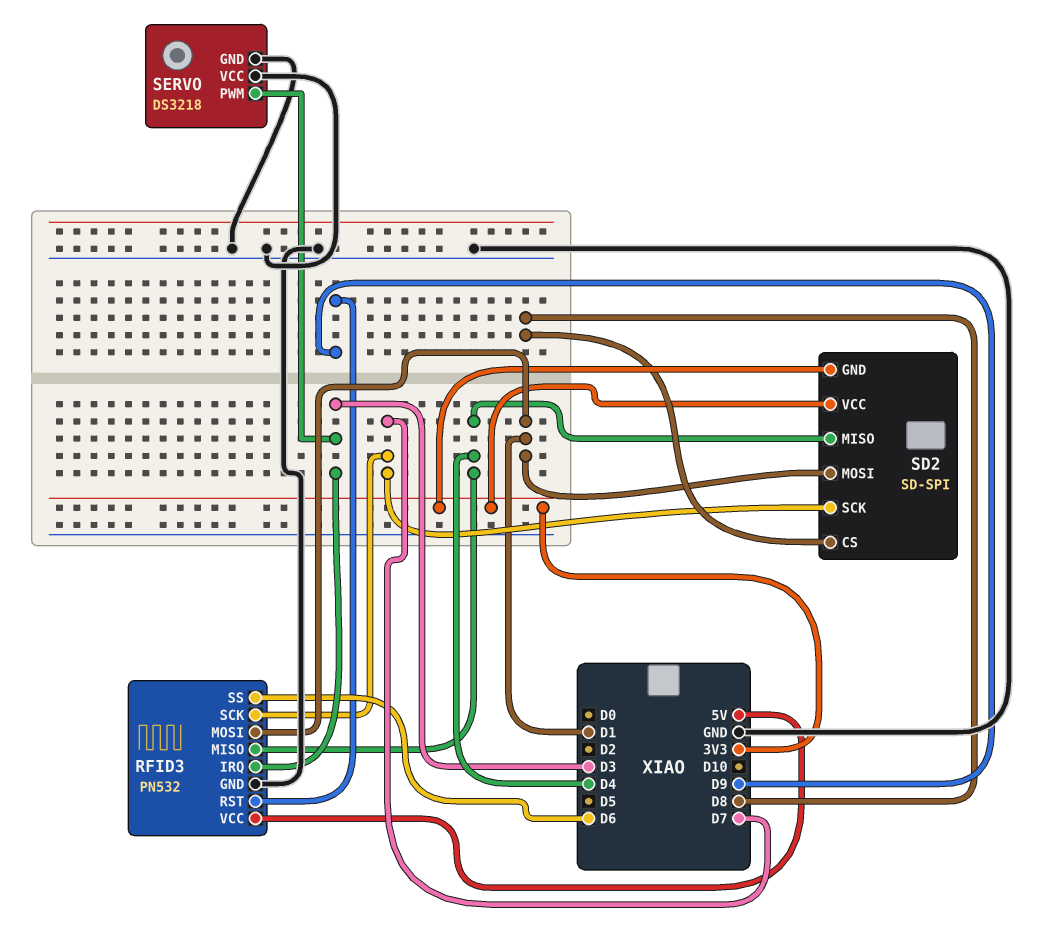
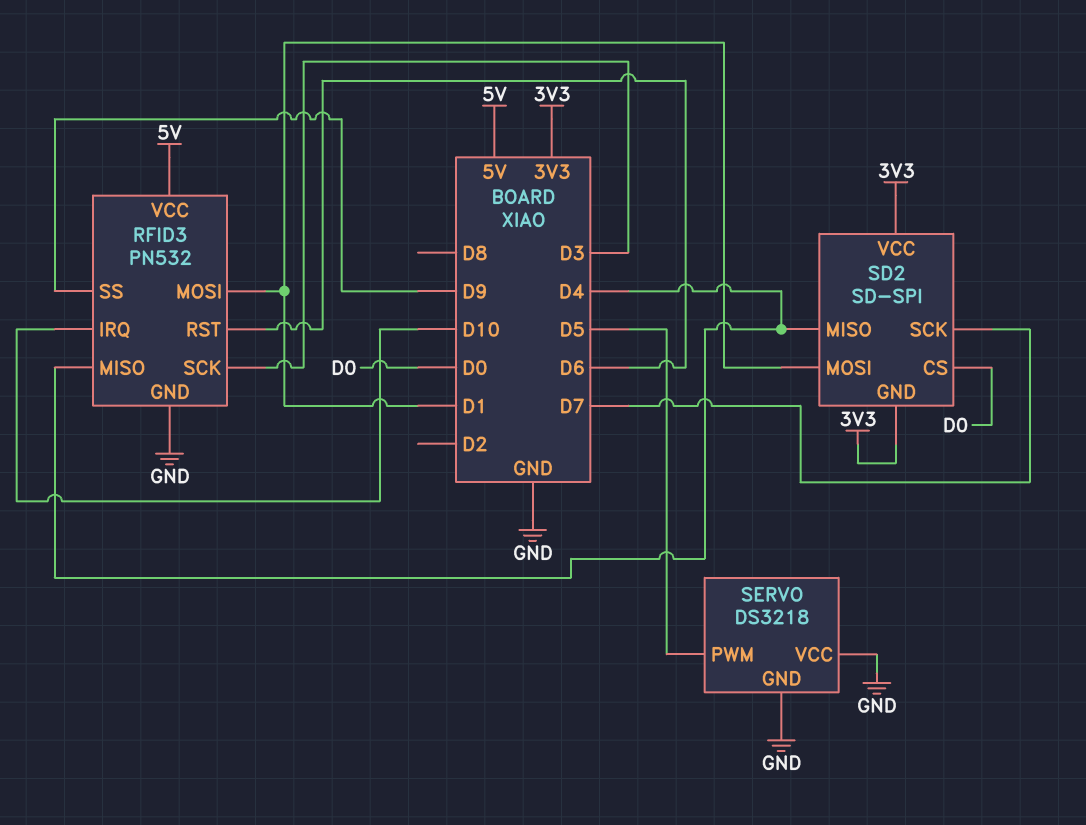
RFID3 pin IRQ: D3 -> D10
RFID3 pin RST: D9 -> D6
RFID3 pin SCK: D7 -> D3
RFID3 pin SS: D6 -> D9
SD2 pin CS: D8 -> D0
SERVO pin PWM: D3 -> D5

